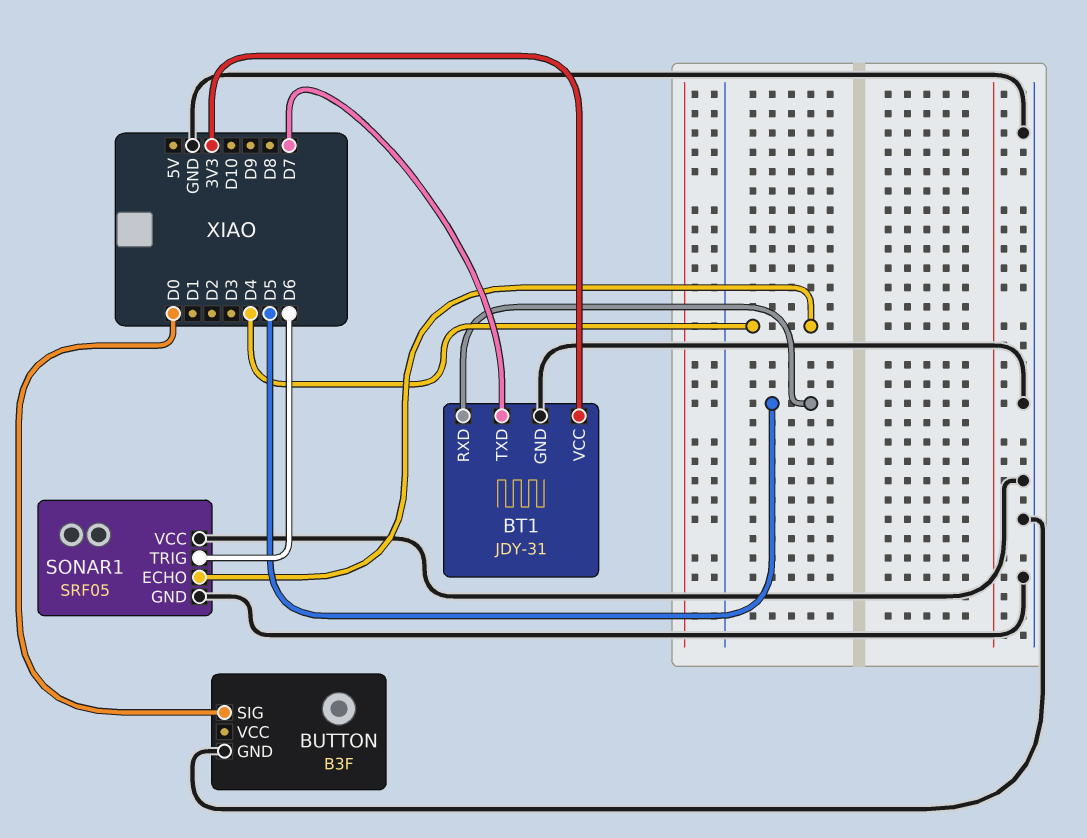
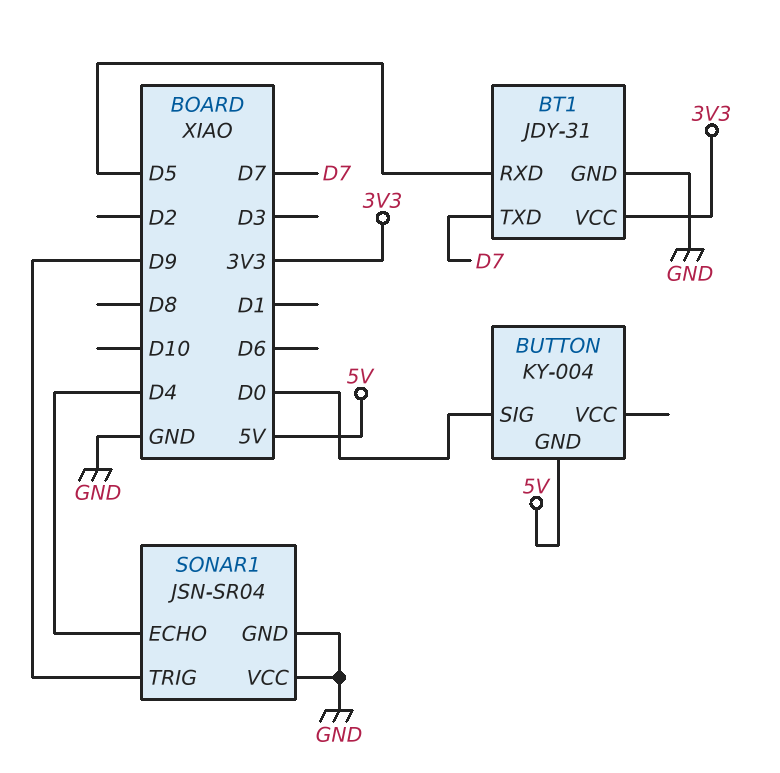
BUTTON: B3F -> KY-004
BUTTON pin GND: GND -> 5V
SONAR1: SRF05 -> JSN-SR04
SONAR1 pin TRIG: D6 -> D9

